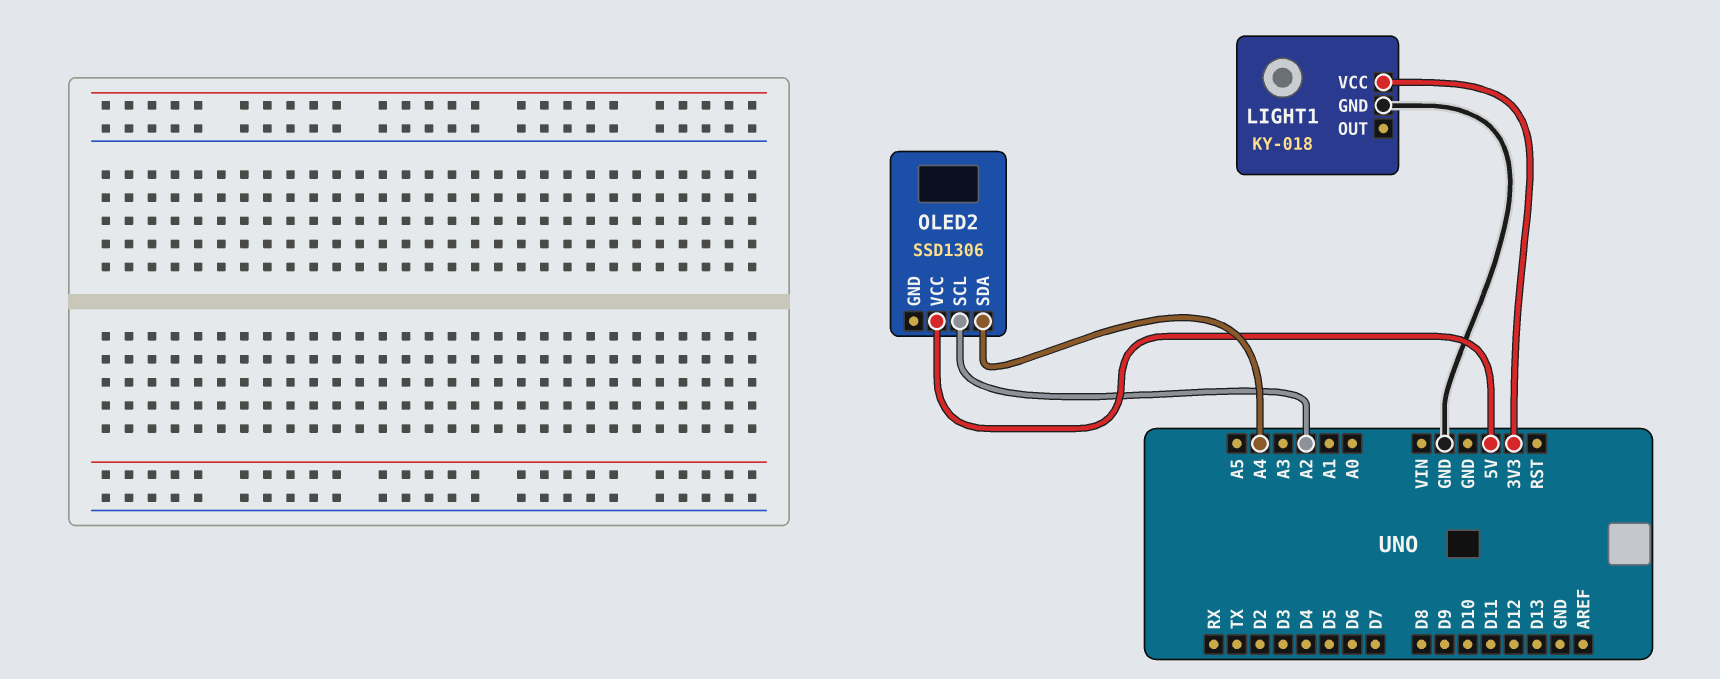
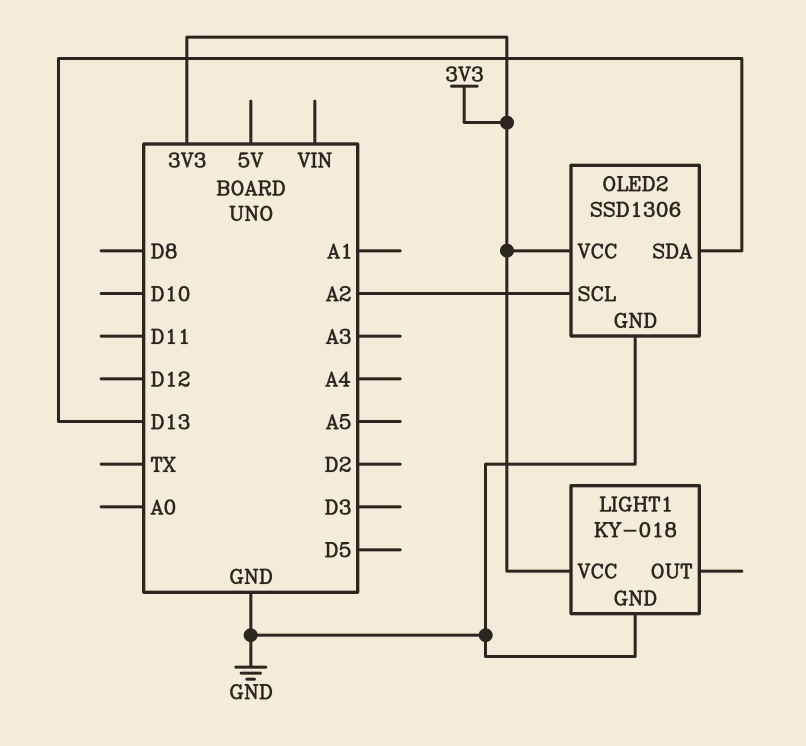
OLED2 pin GND: none -> GND
OLED2 pin SDA: A4 -> D13
OLED2 pin VCC: 5V -> 3V3

